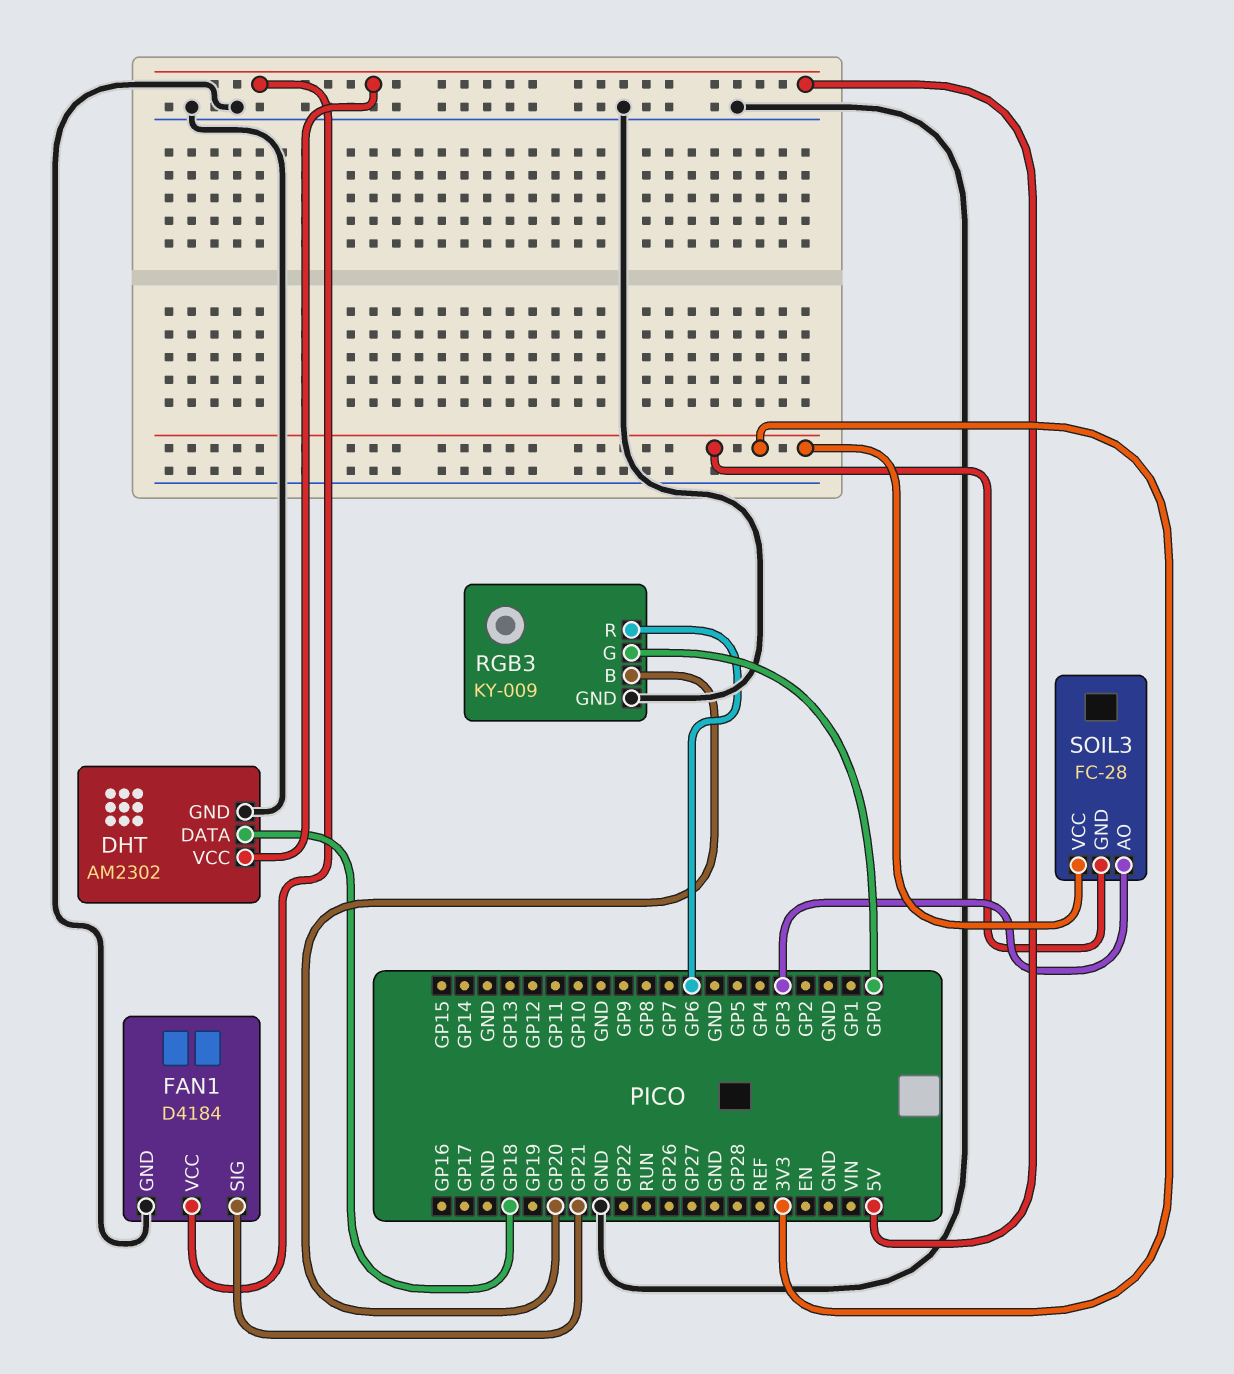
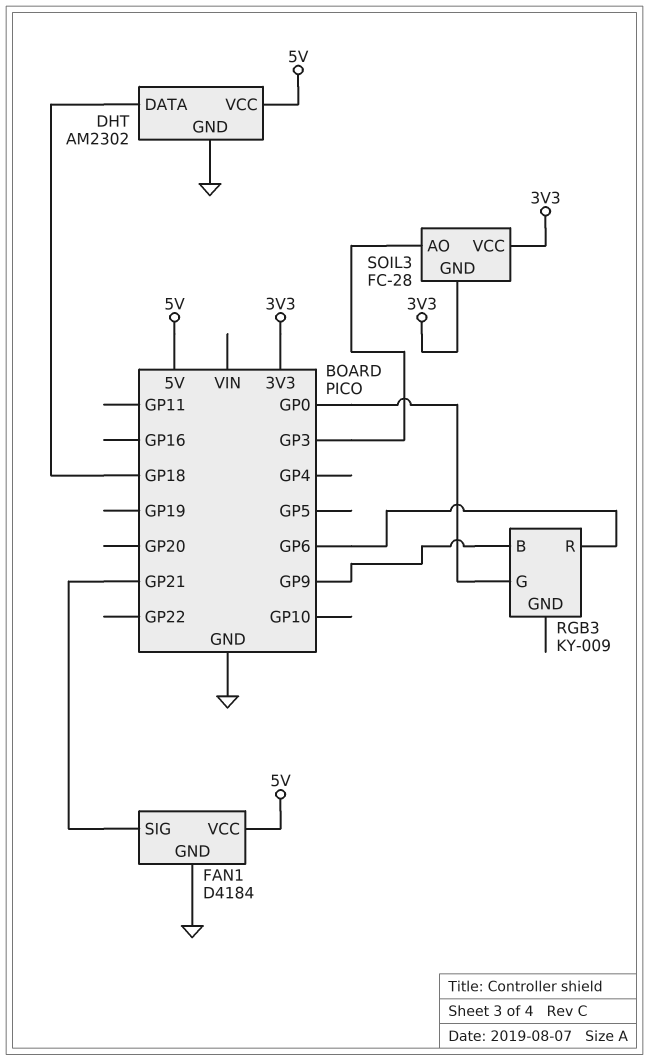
RGB3 pin B: GP20 -> GP9
RGB3 pin GND: GND -> none

